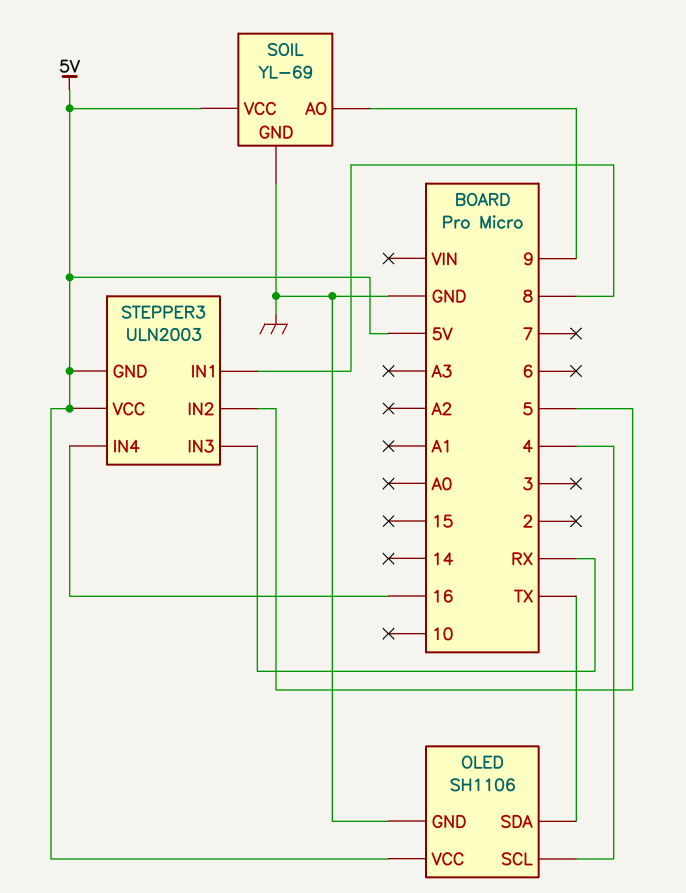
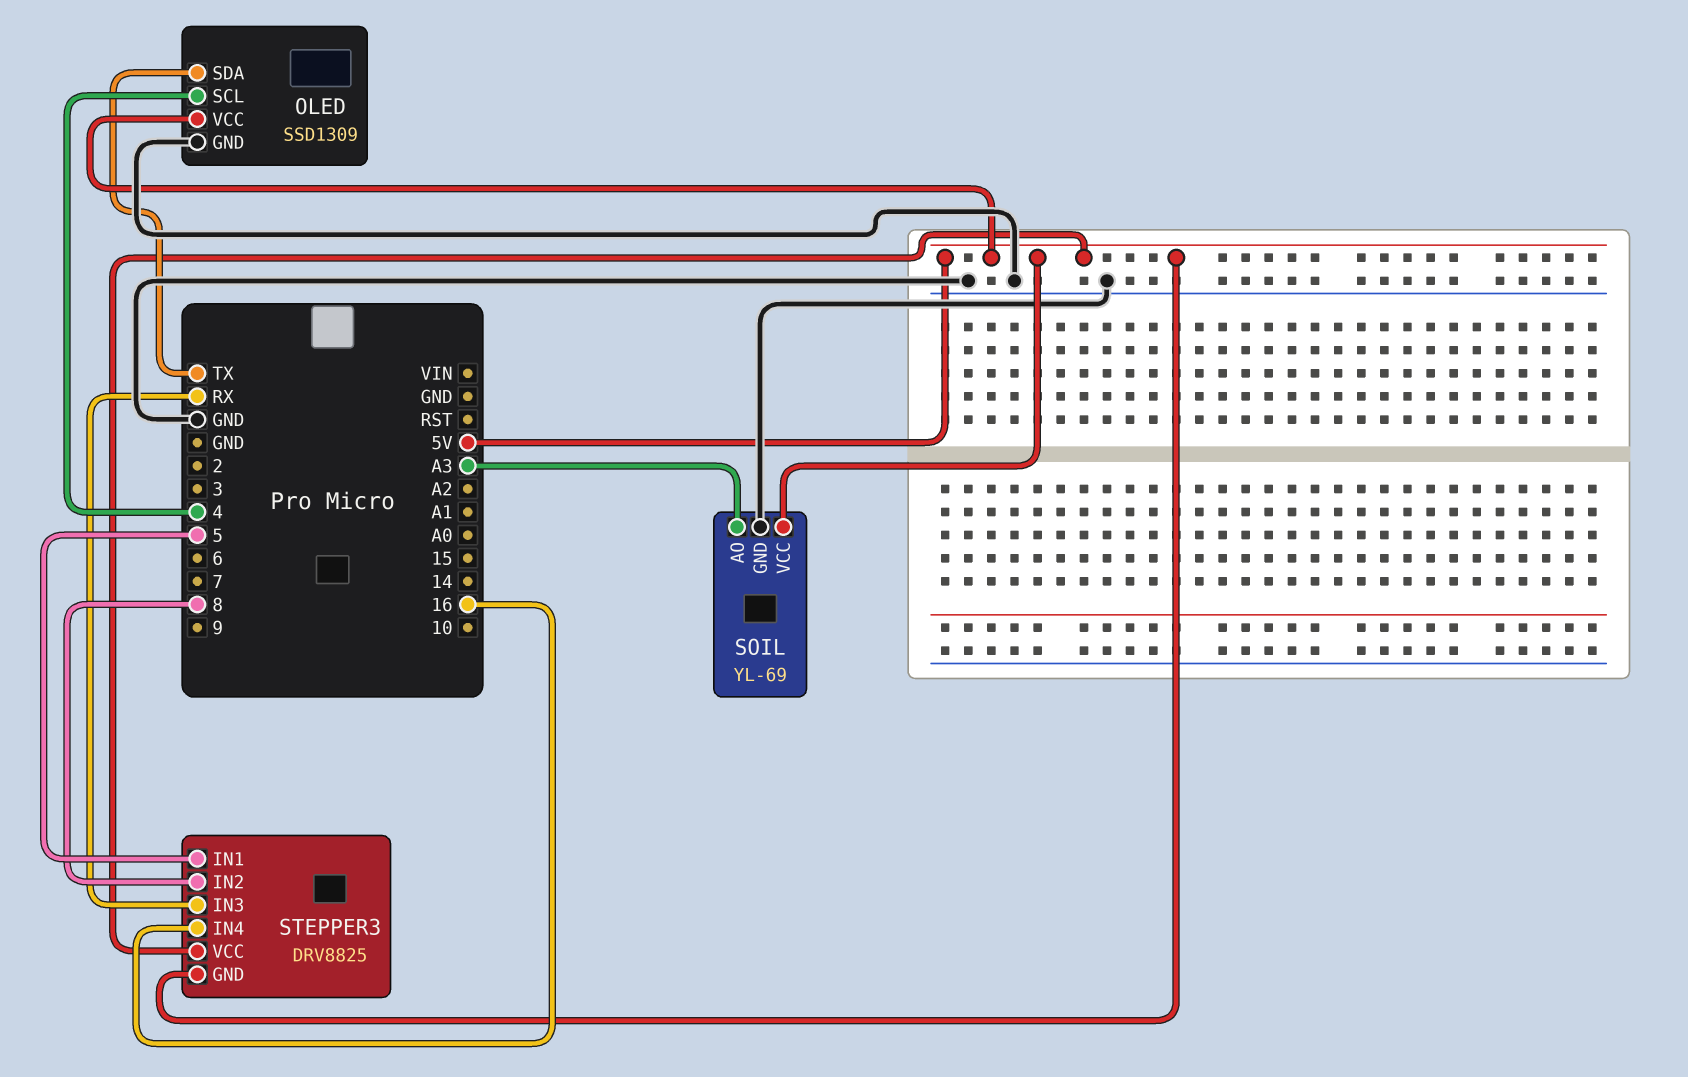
OLED: SH1106 -> SSD1309
SOIL pin AO: 9 -> A3
STEPPER3: ULN2003 -> DRV8825
STEPPER3 pin IN1: 8 -> 5
STEPPER3 pin IN2: 5 -> 8

